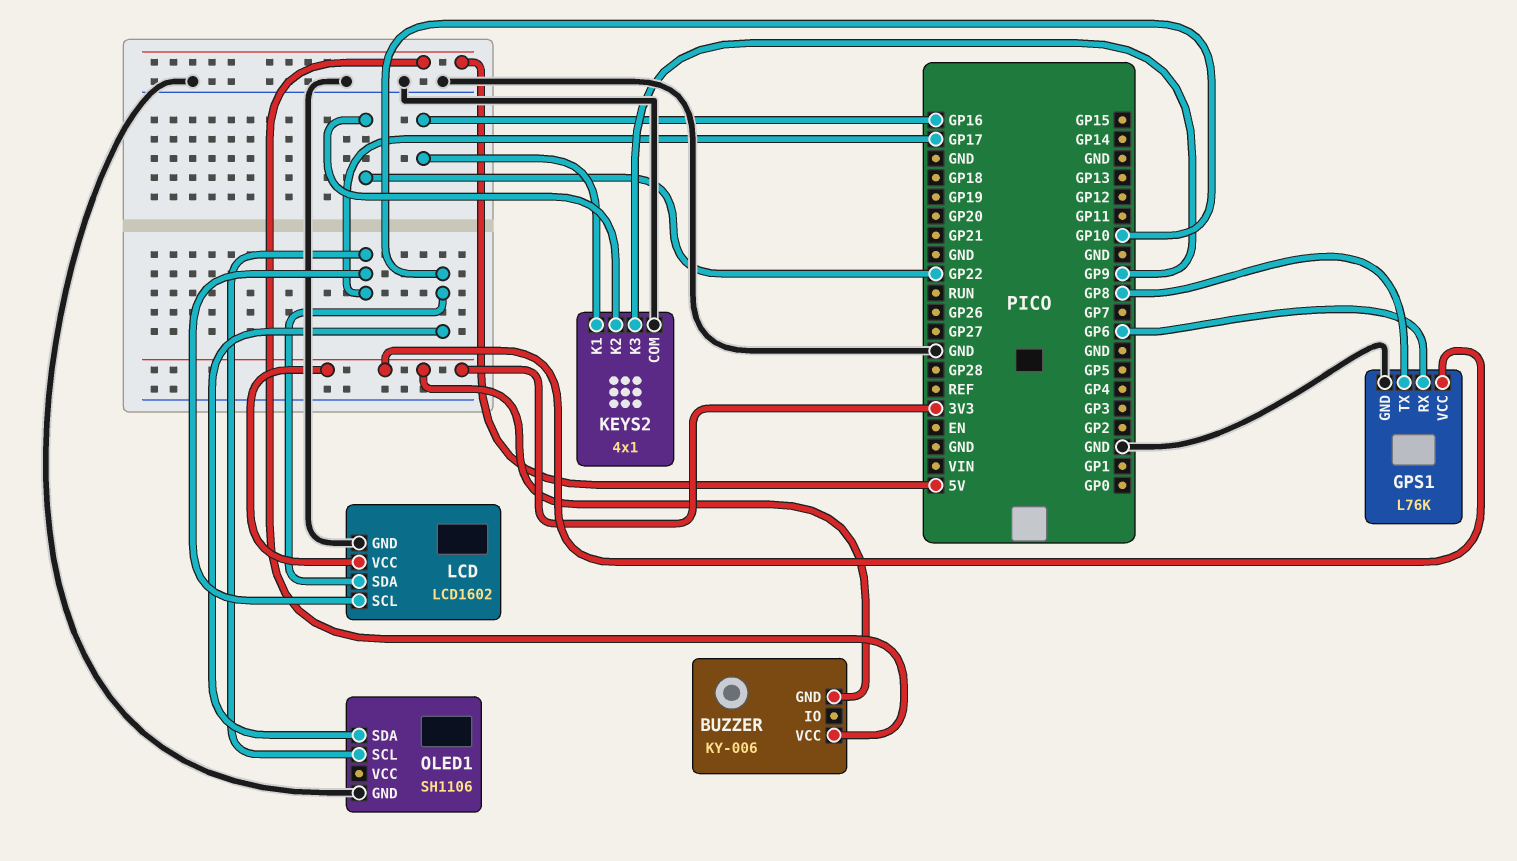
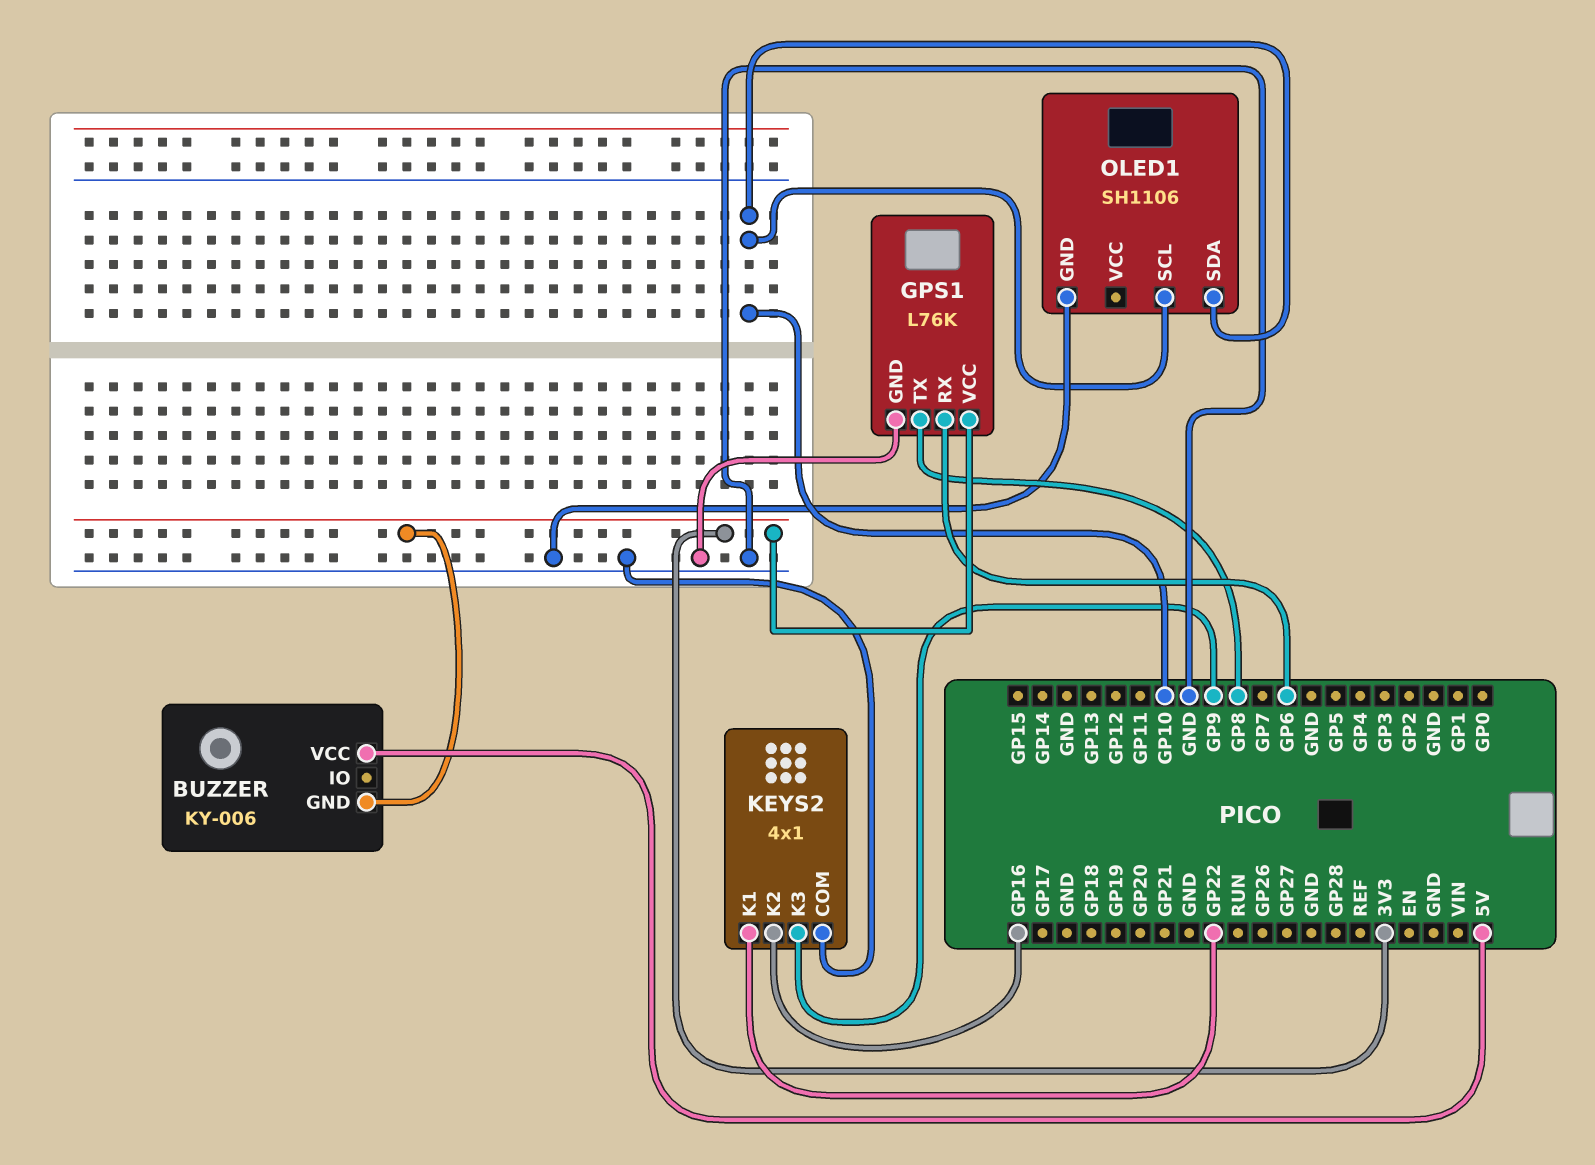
KEYS2 pin K1: GP16 -> GP22
KEYS2 pin K2: GP22 -> GP16
LCD: LCD1602 -> none
LCD pin GND: GND -> none
LCD pin SCL: GP17 -> none
LCD pin SDA: GP10 -> none
LCD pin VCC: 3V3 -> none
OLED1 pin SCL: GP17 -> GP10

